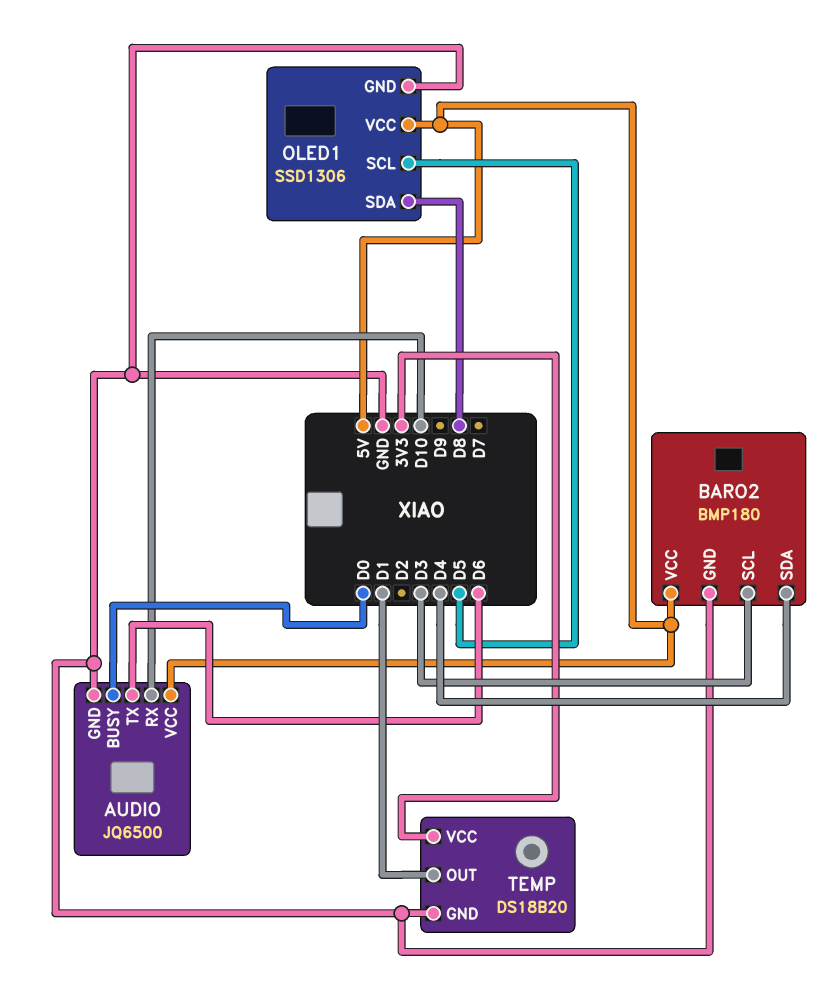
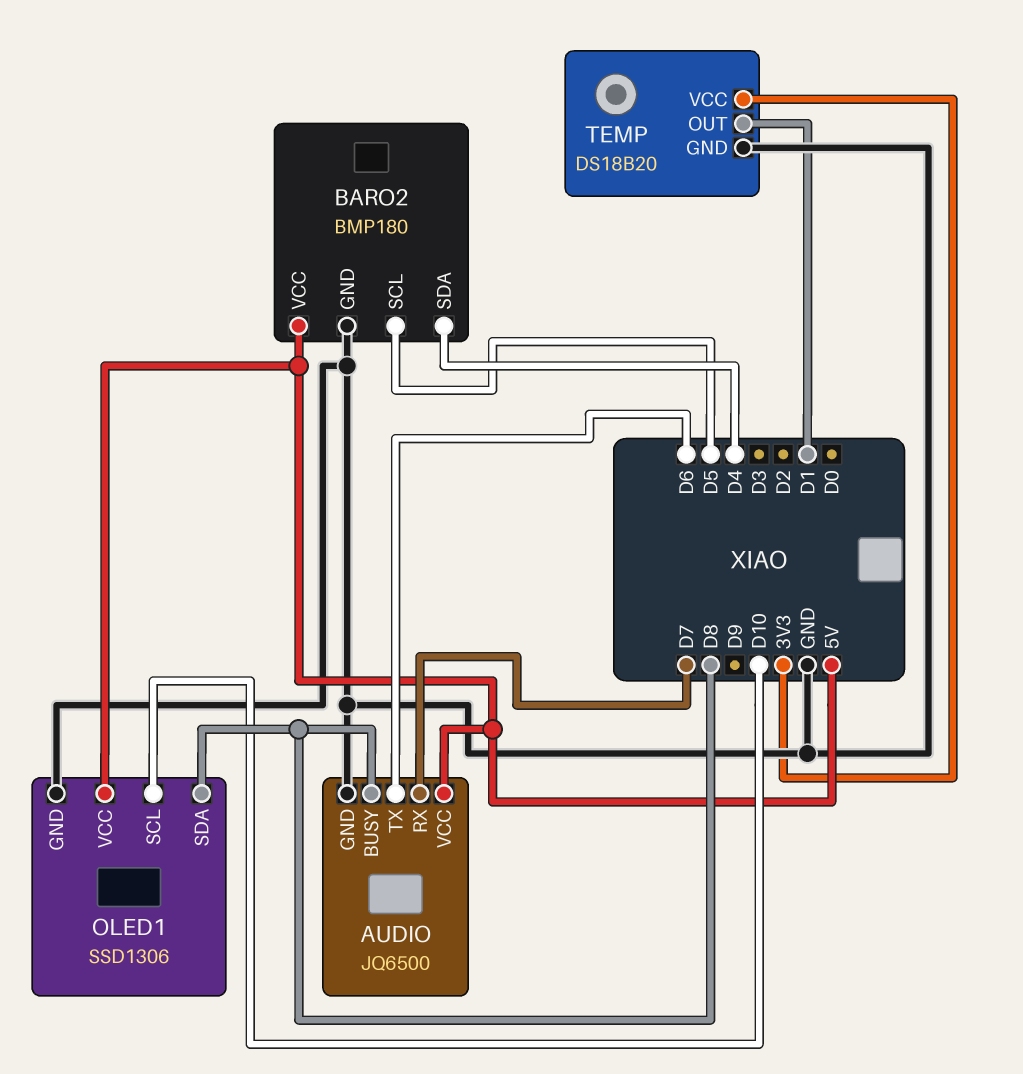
AUDIO pin BUSY: D0 -> D8
AUDIO pin RX: D10 -> D7
BARO2 pin SCL: D3 -> D5
OLED1 pin SCL: D5 -> D10

